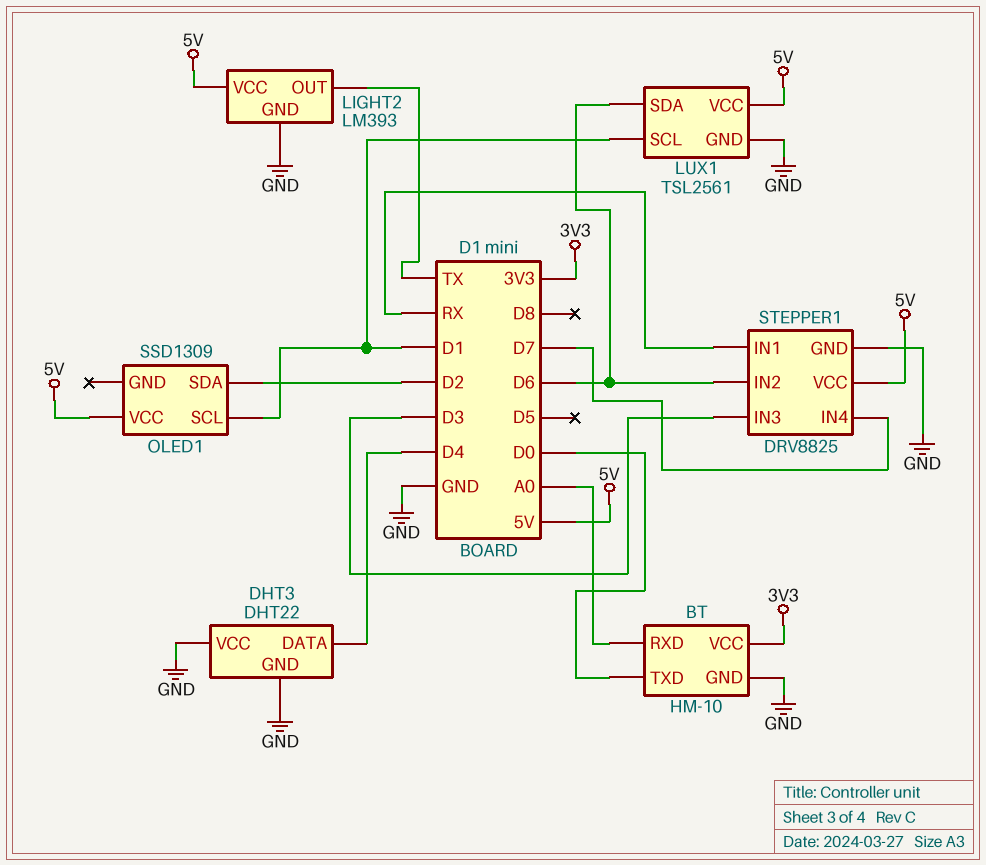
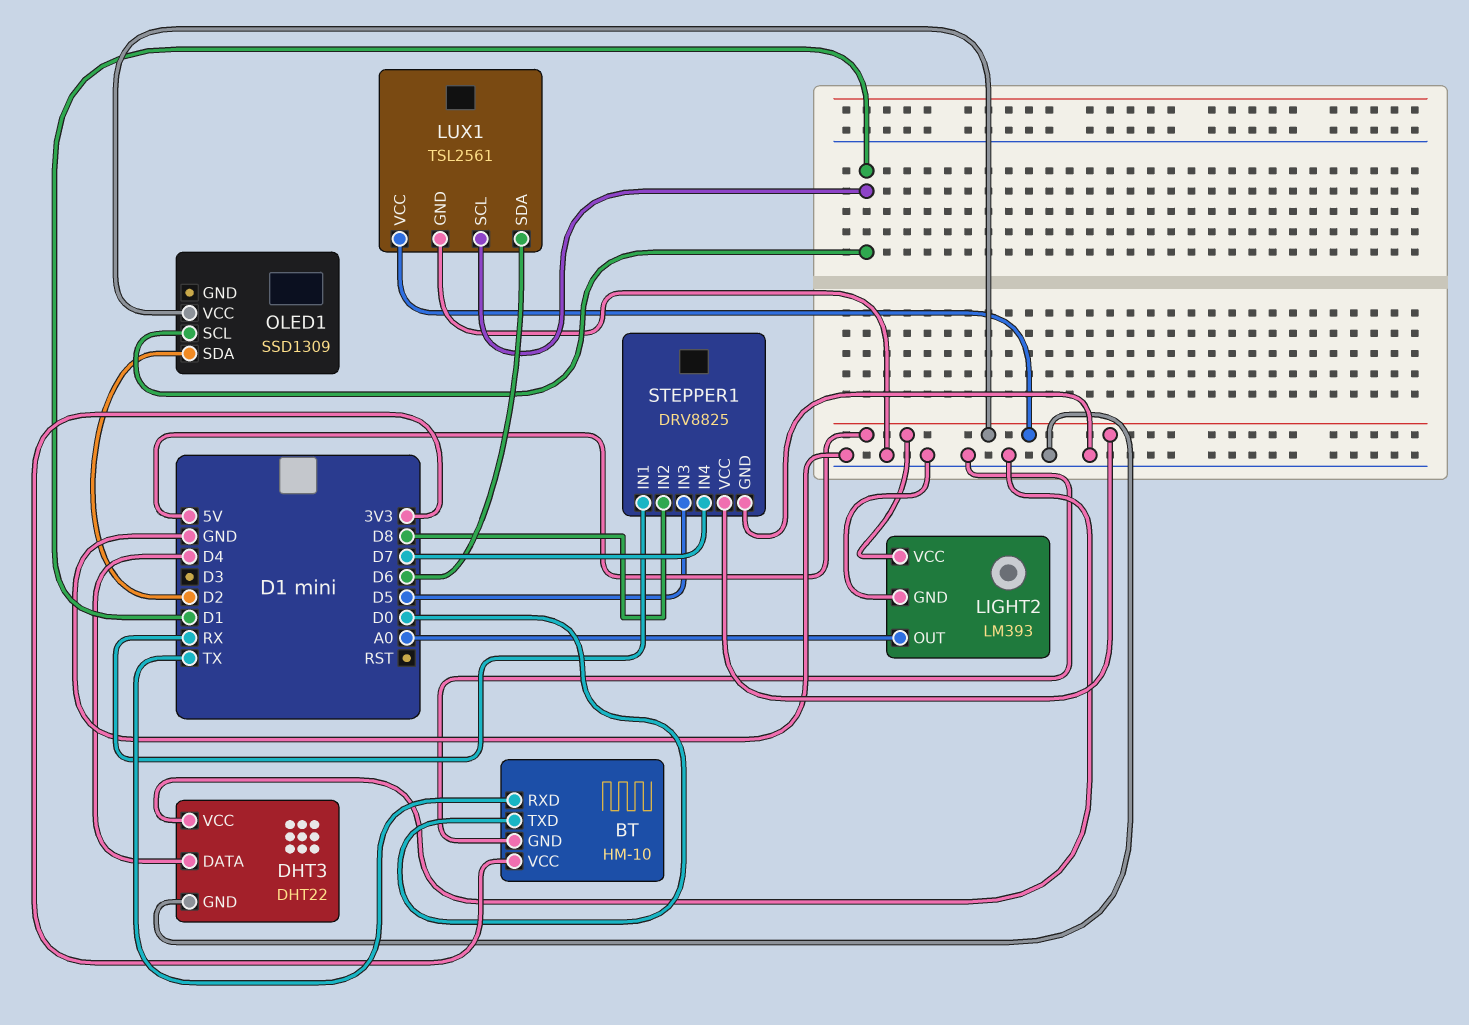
BT pin RXD: A0 -> TX
LIGHT2 pin OUT: TX -> A0
STEPPER1 pin IN2: D6 -> D8
STEPPER1 pin IN3: D3 -> D5

